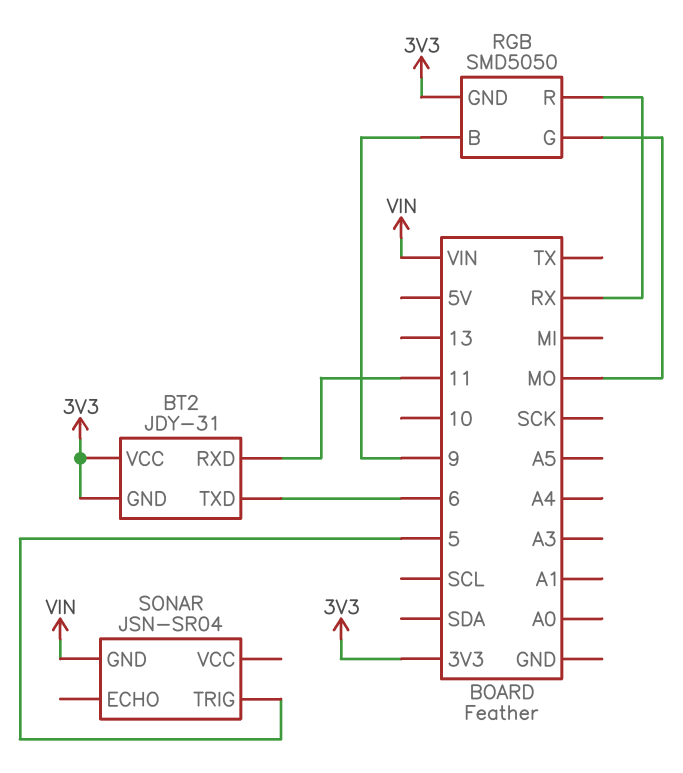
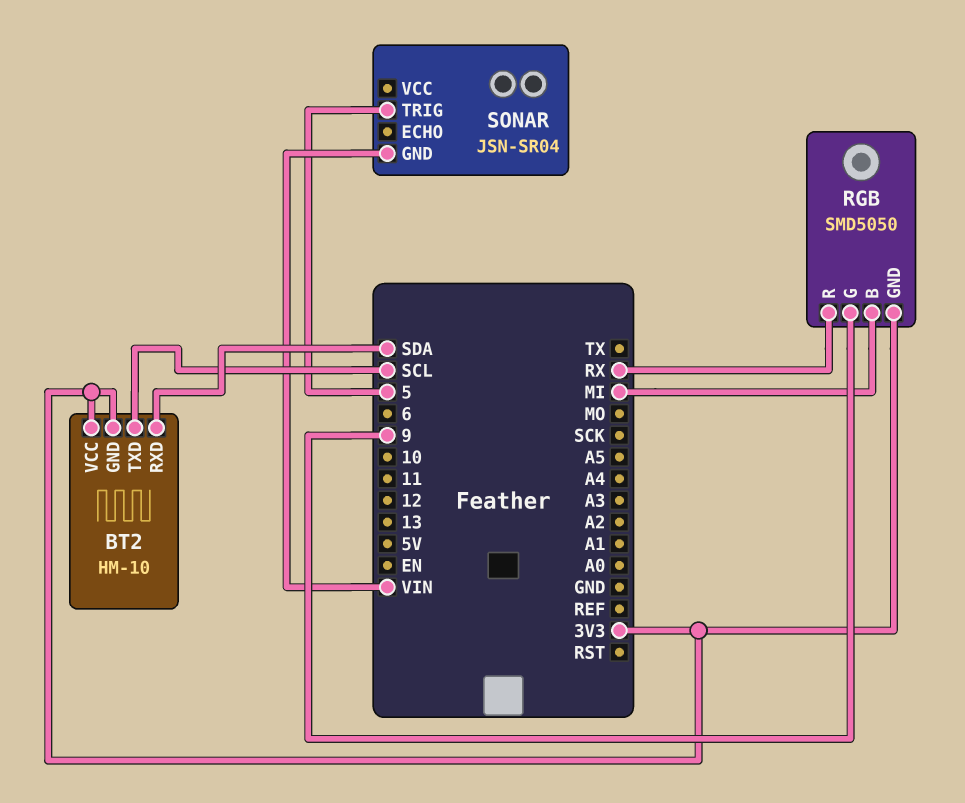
BT2: JDY-31 -> HM-10
BT2 pin RXD: 11 -> SDA
BT2 pin TXD: 6 -> SCL
RGB pin B: 9 -> MI
RGB pin G: MO -> 9

